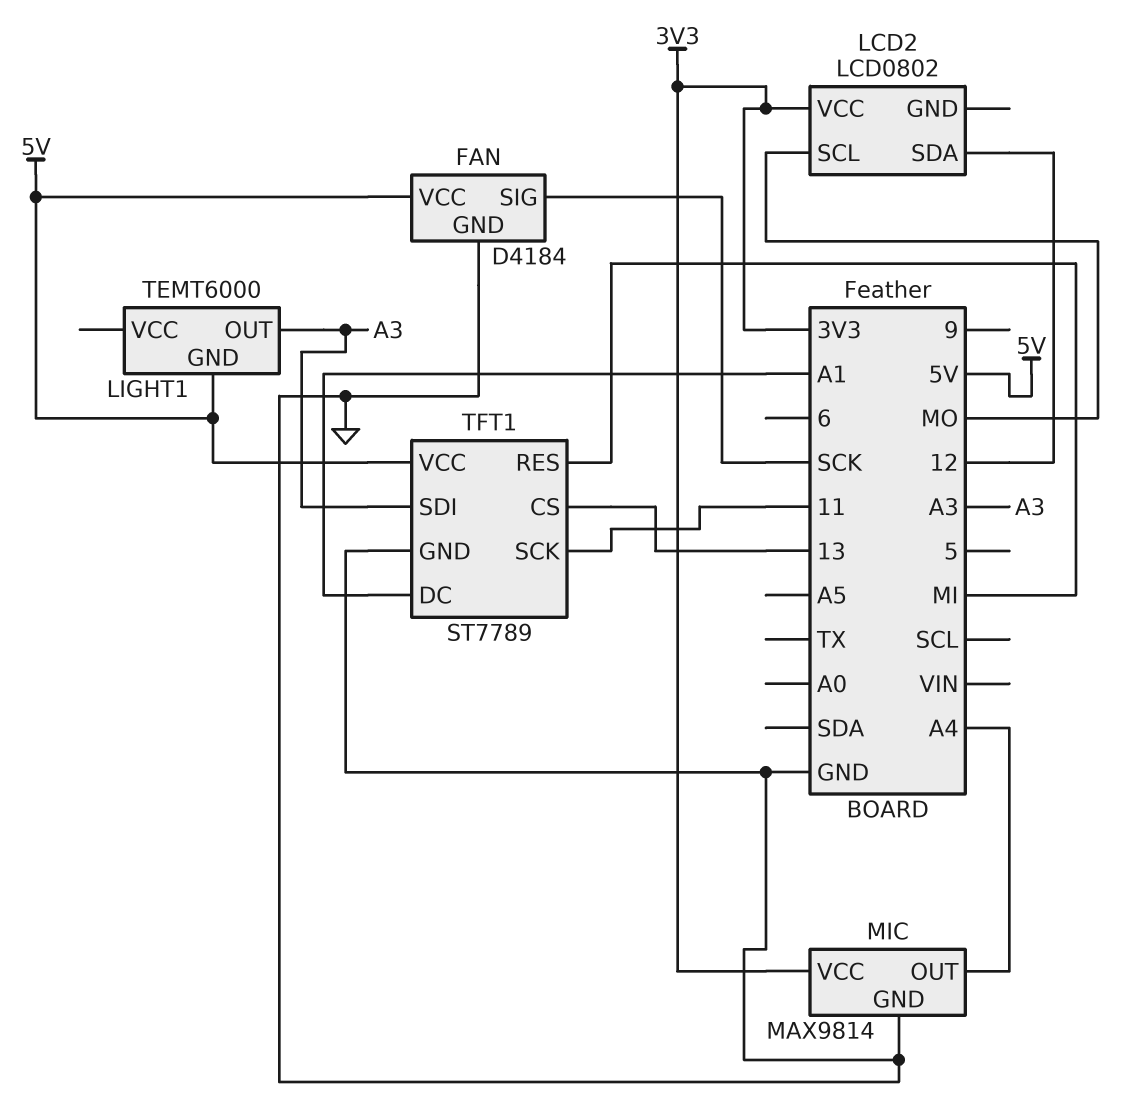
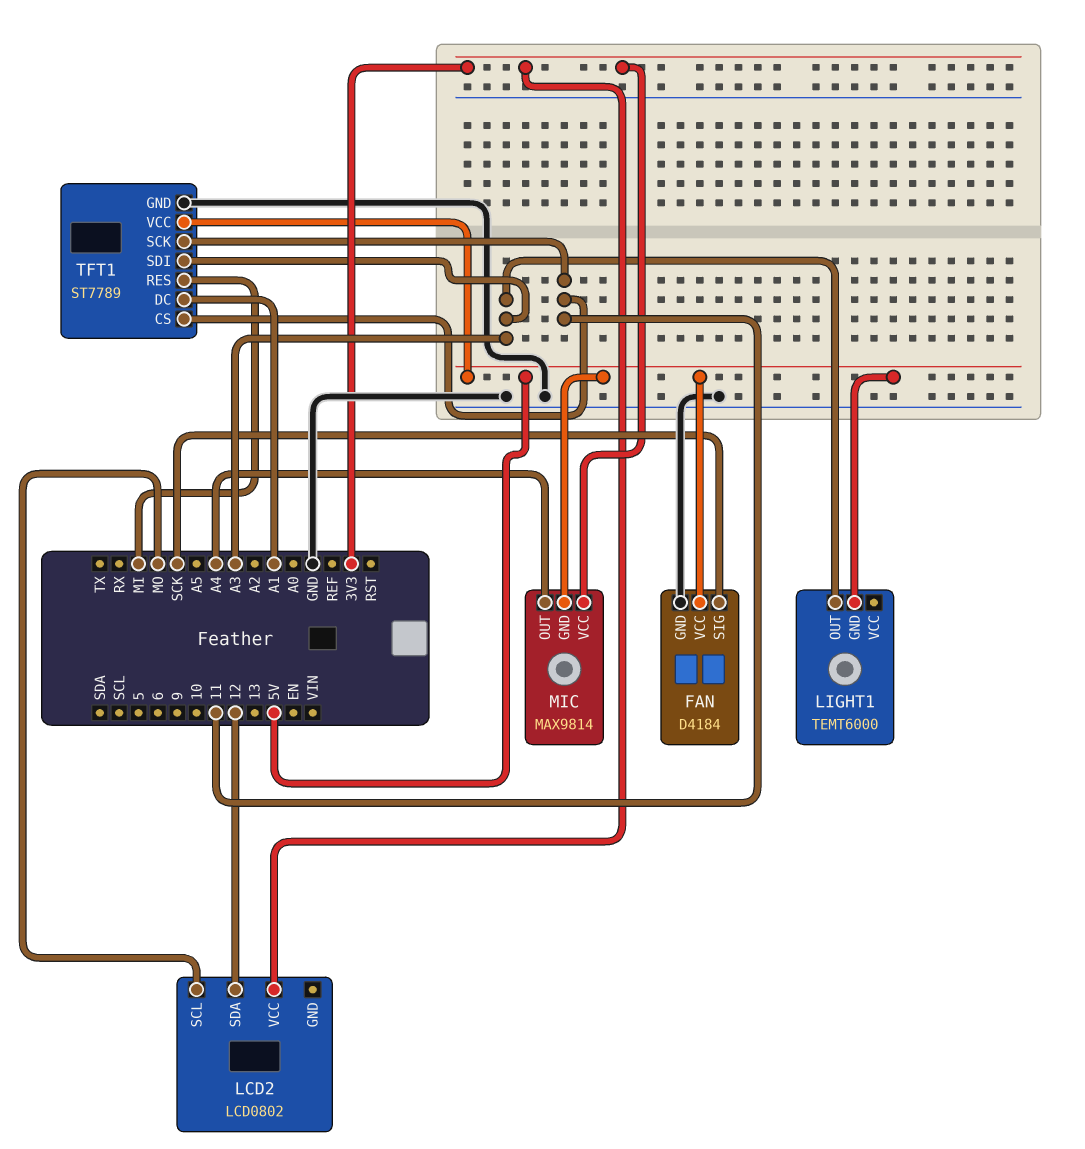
MIC pin GND: GND -> 5V
TFT1 pin CS: 13 -> 11

